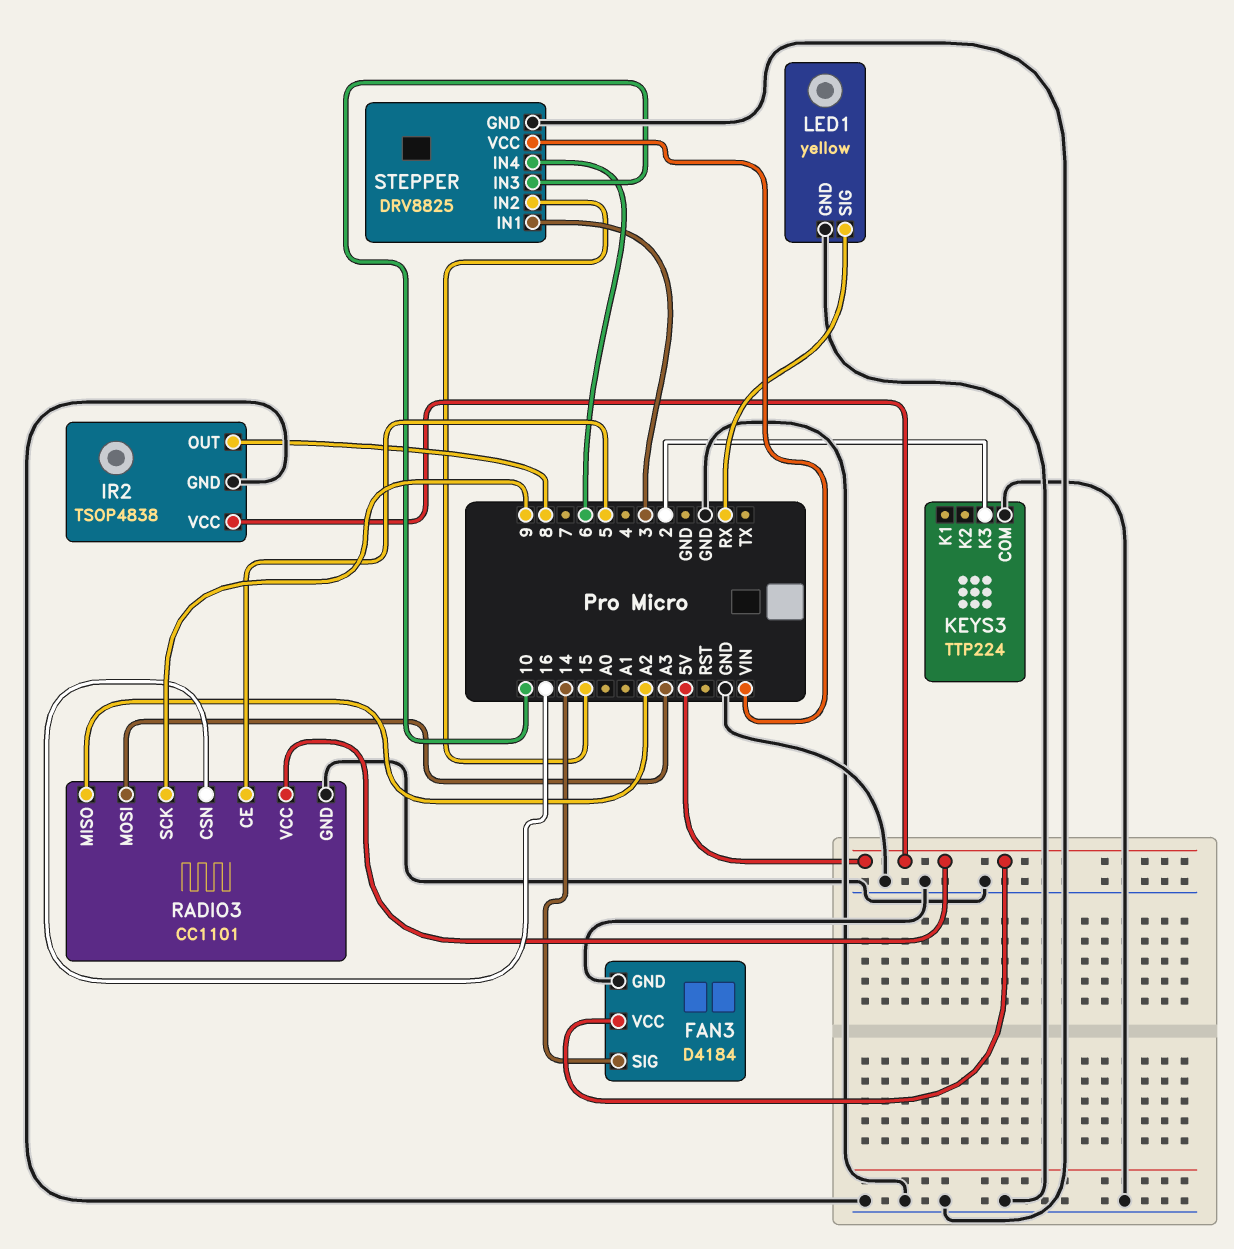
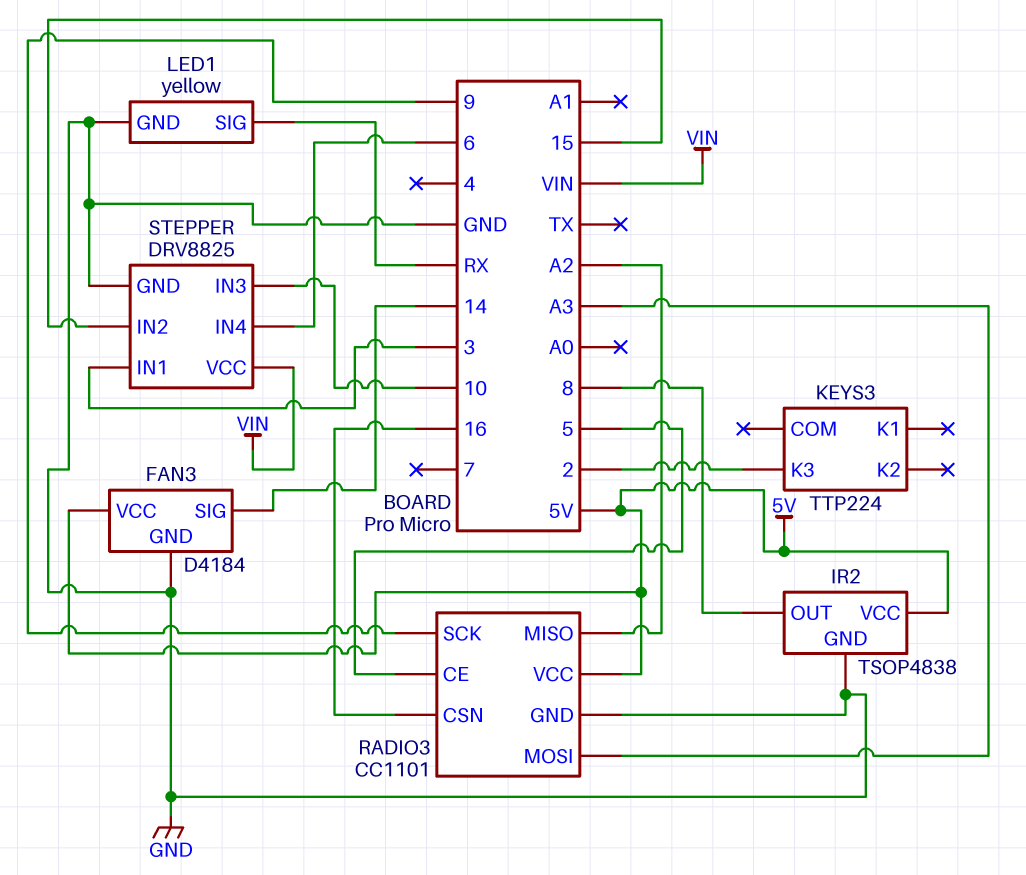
KEYS3 pin COM: GND -> none

